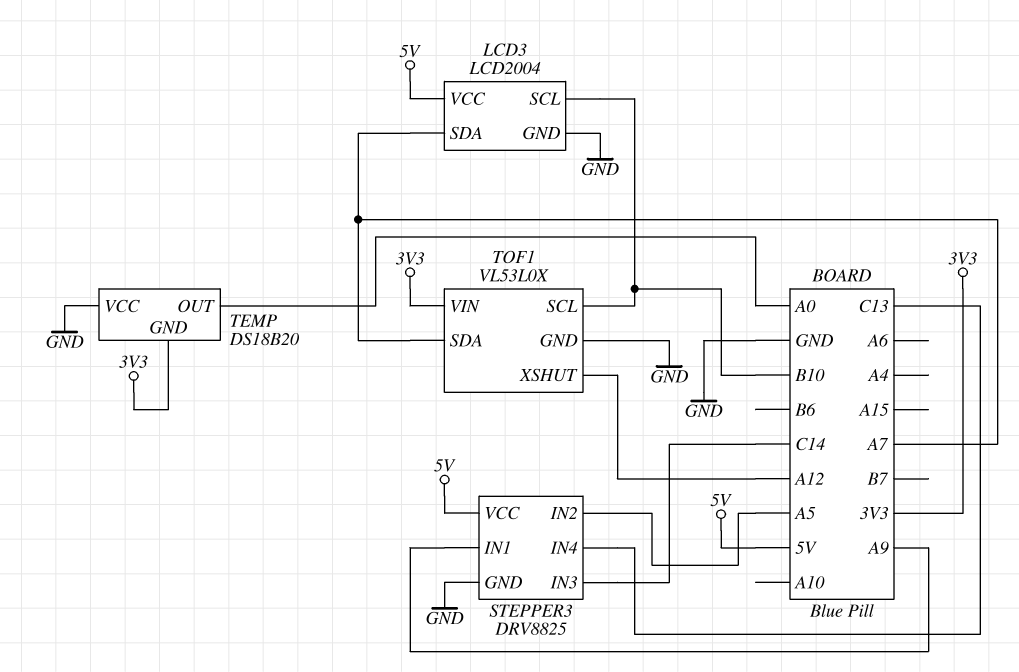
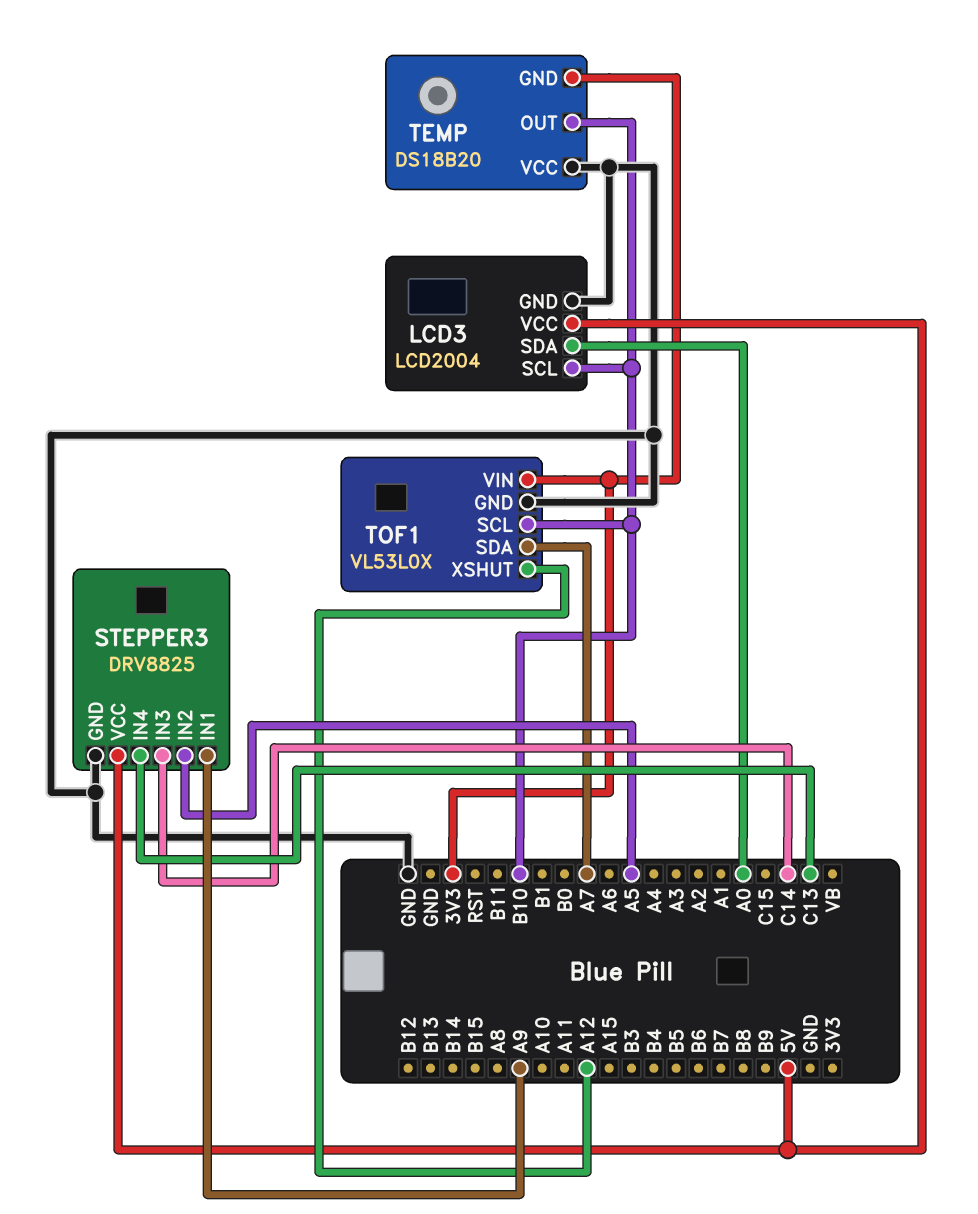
LCD3 pin SDA: A7 -> A0
TEMP pin OUT: A0 -> B10

